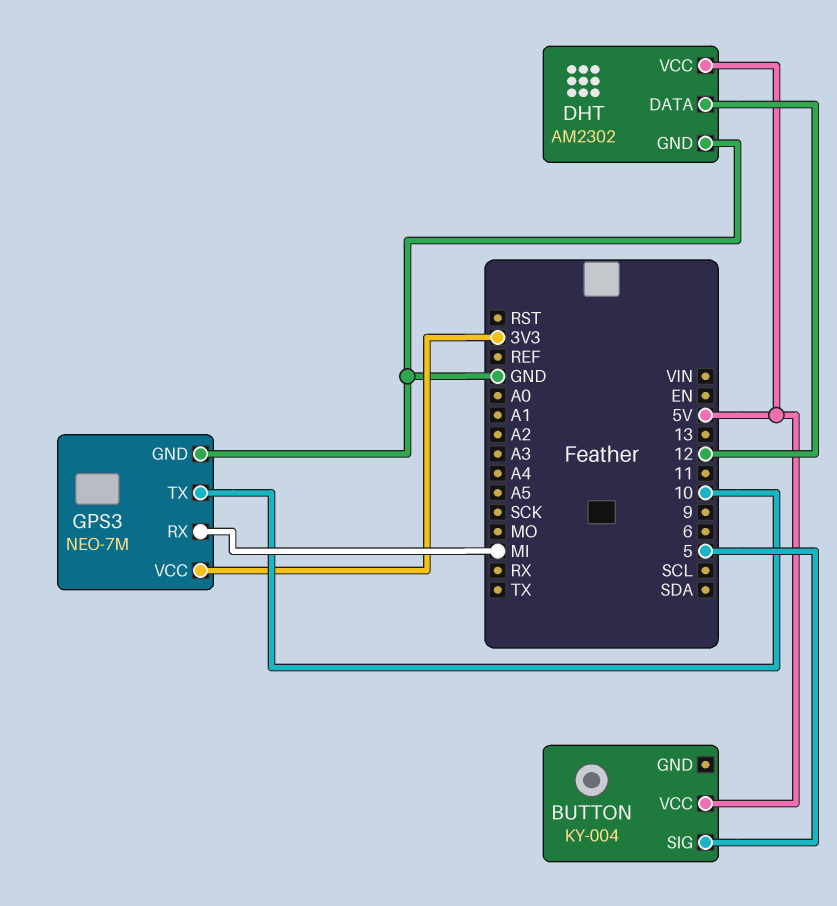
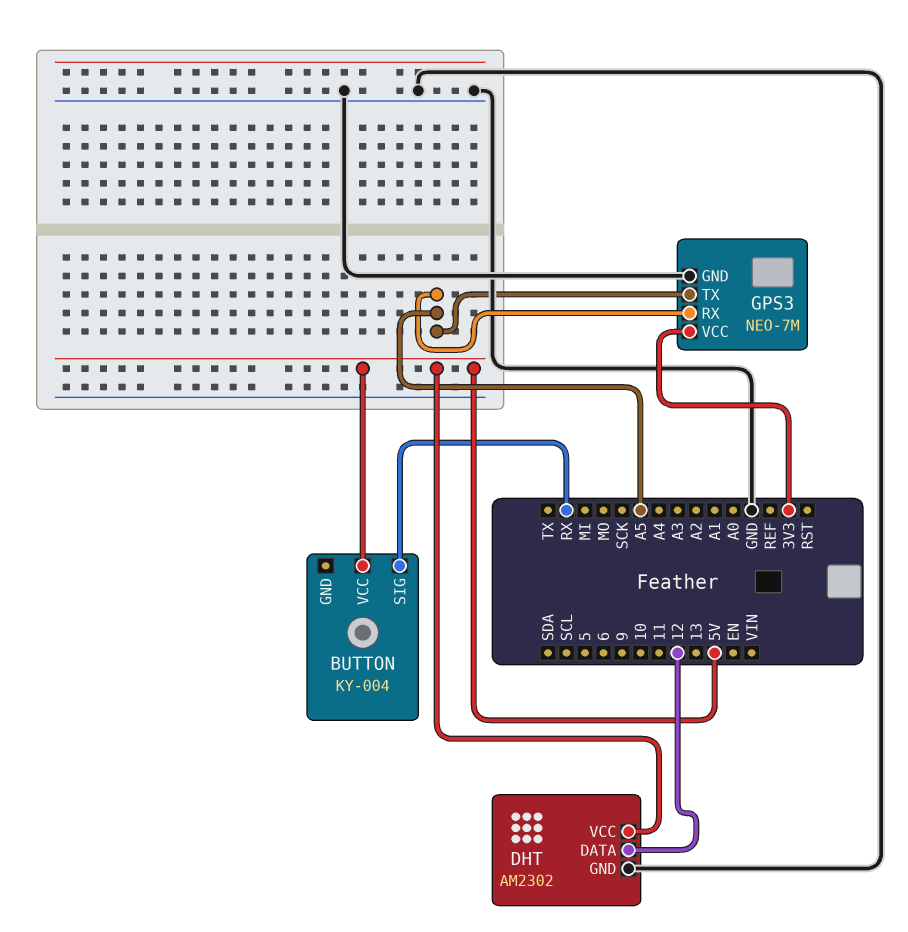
BUTTON pin SIG: 5 -> RX
GPS3 pin RX: MI -> A5
GPS3 pin TX: 10 -> A5

